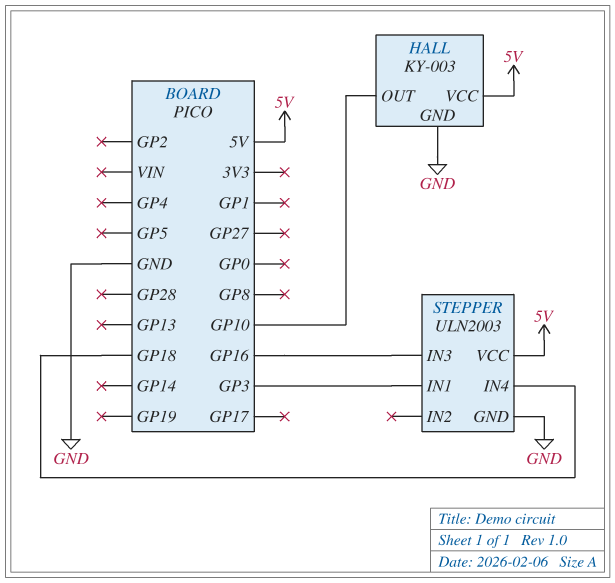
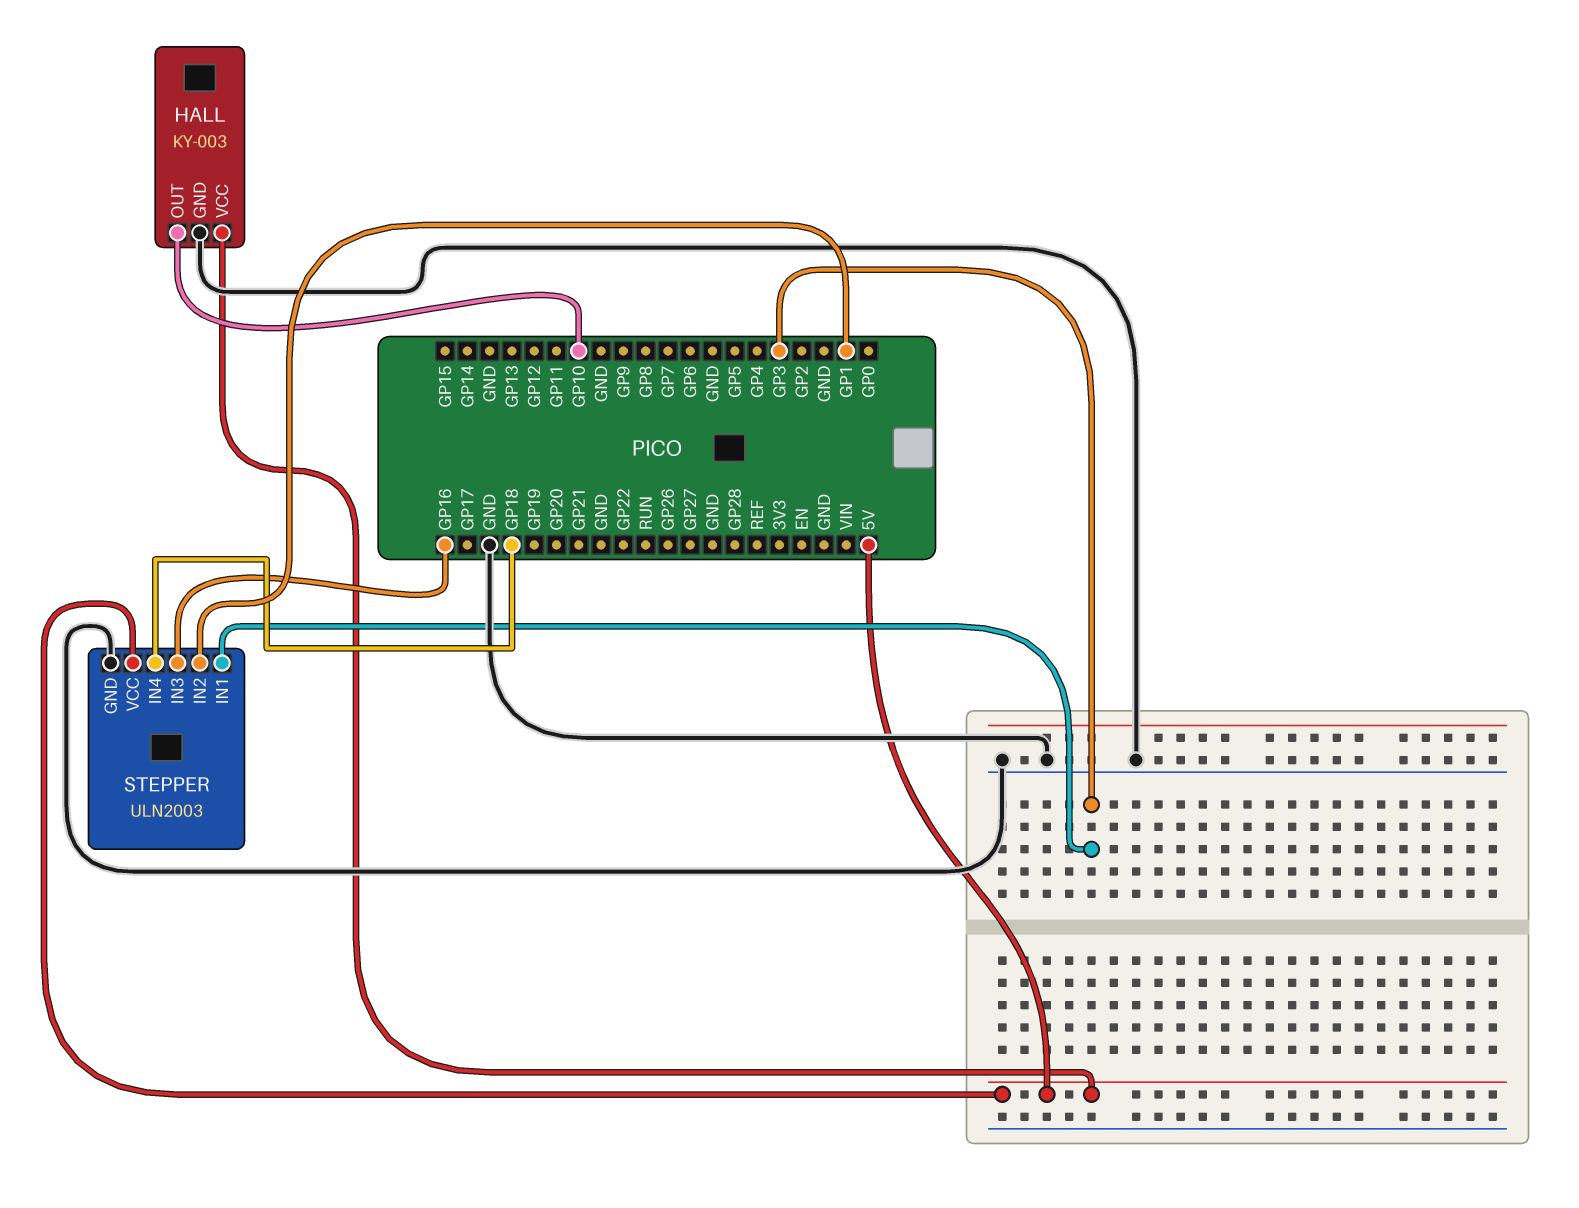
STEPPER pin IN2: none -> GP1

